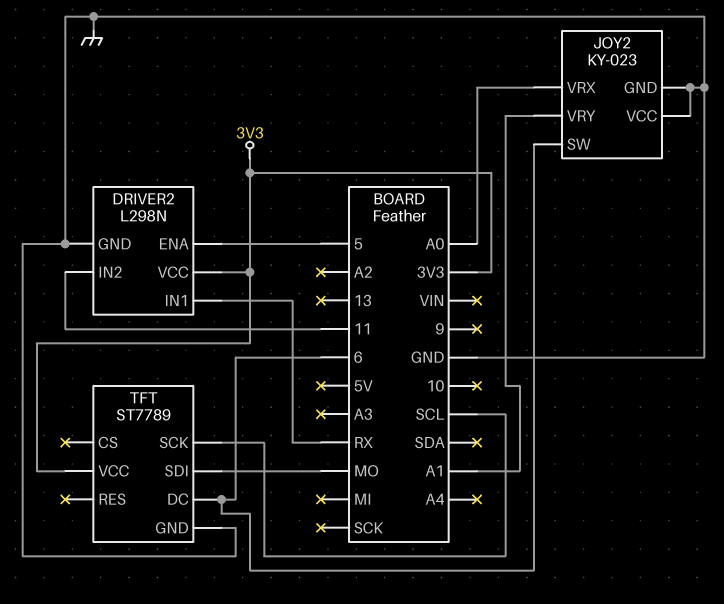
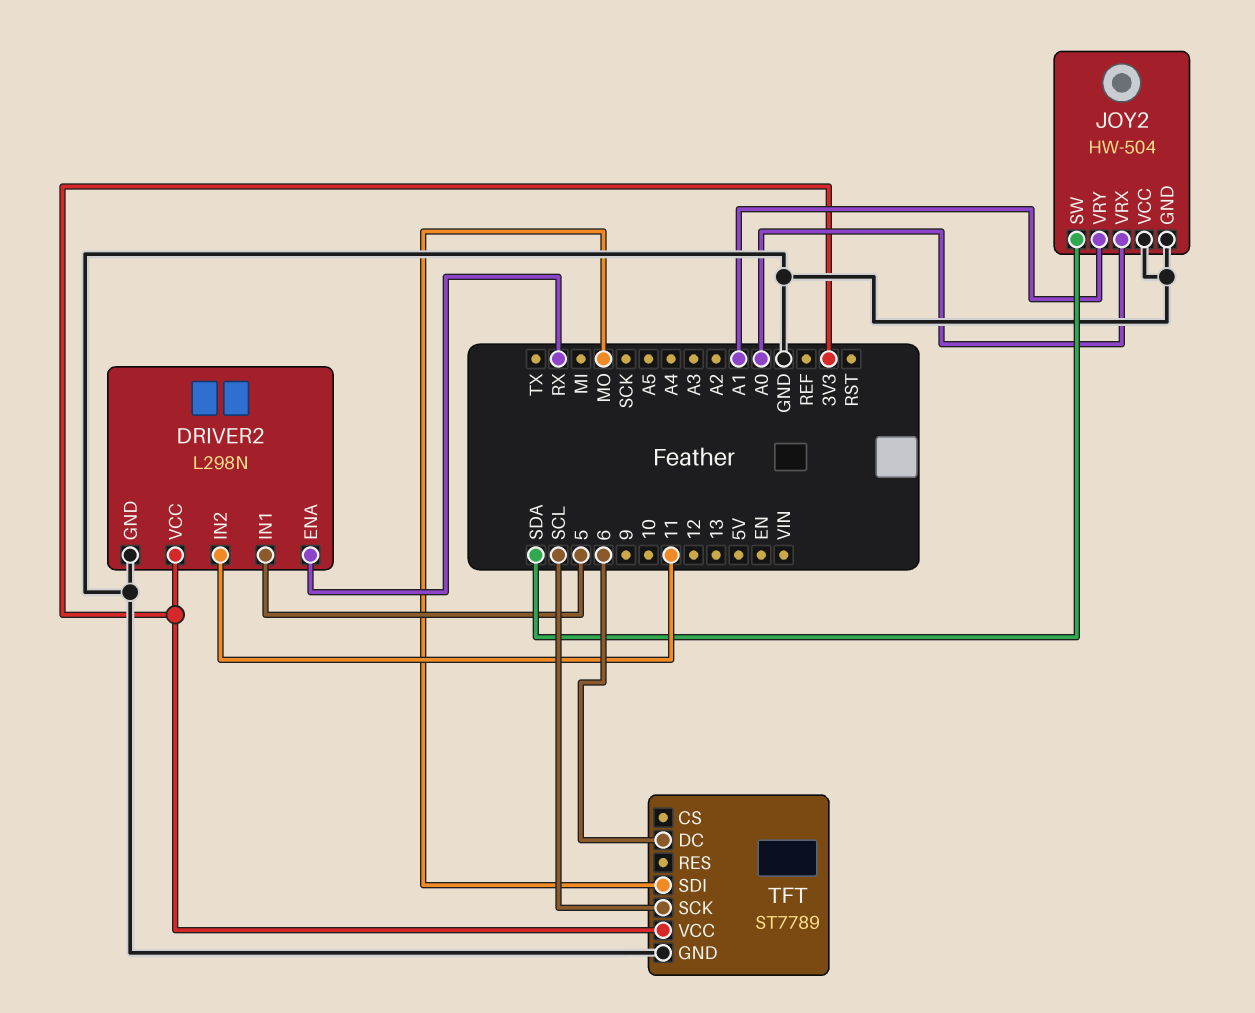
DRIVER2 pin ENA: 5 -> RX
DRIVER2 pin IN1: RX -> 5
JOY2: KY-023 -> HW-504
JOY2 pin SW: 6 -> SDA

